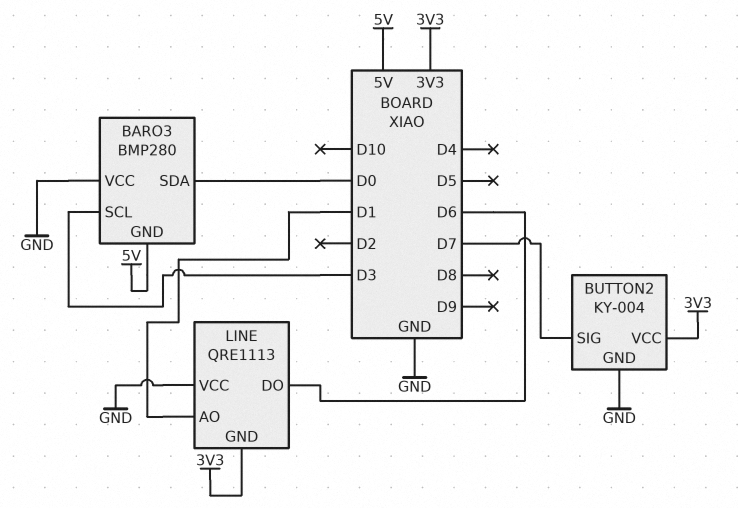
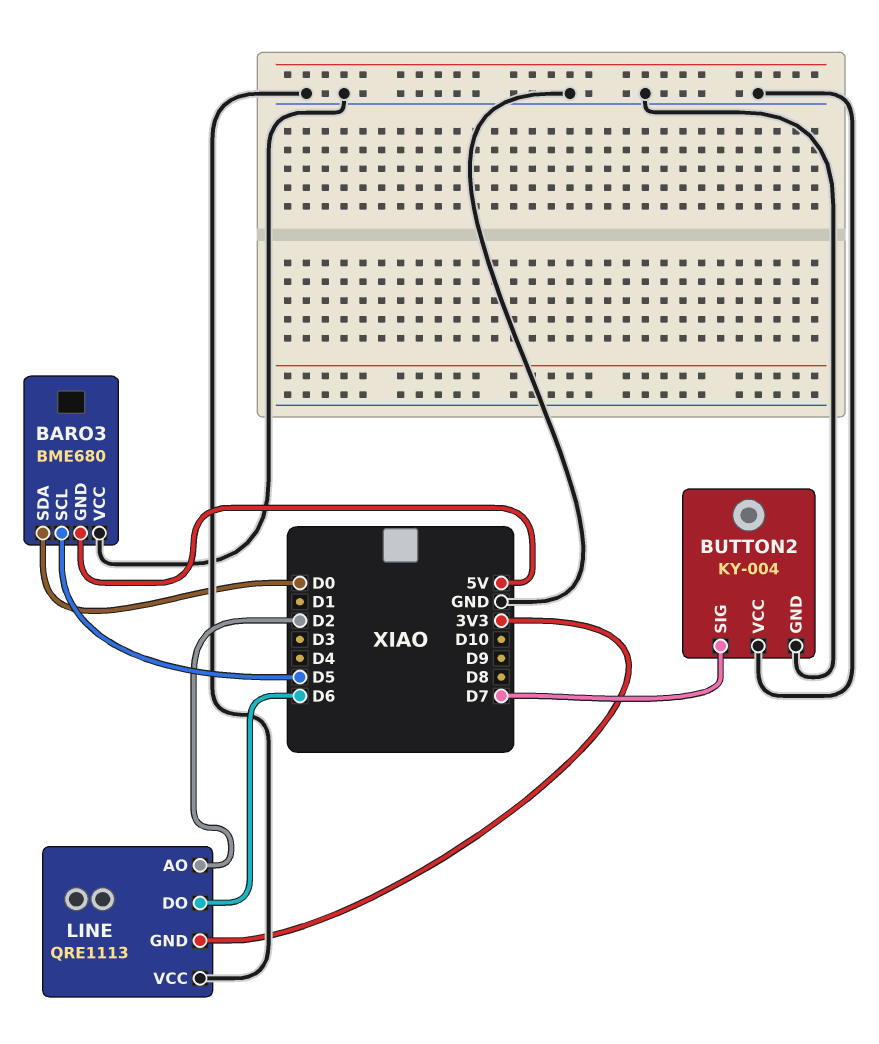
BARO3: BMP280 -> BME680
BARO3 pin SCL: D3 -> D5
BUTTON2 pin VCC: 3V3 -> GND
LINE pin AO: D1 -> D2

